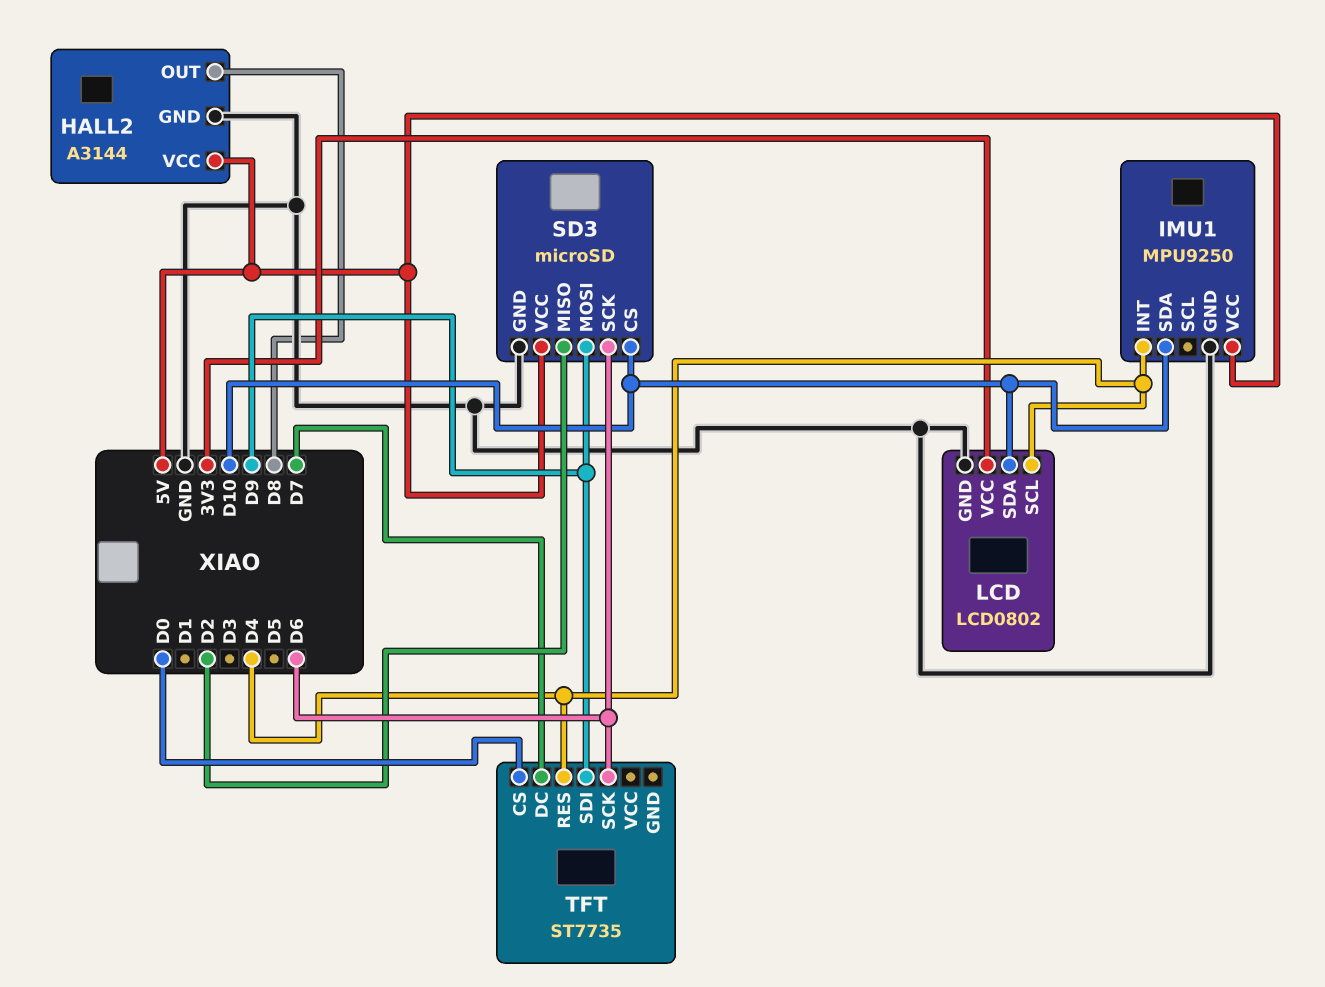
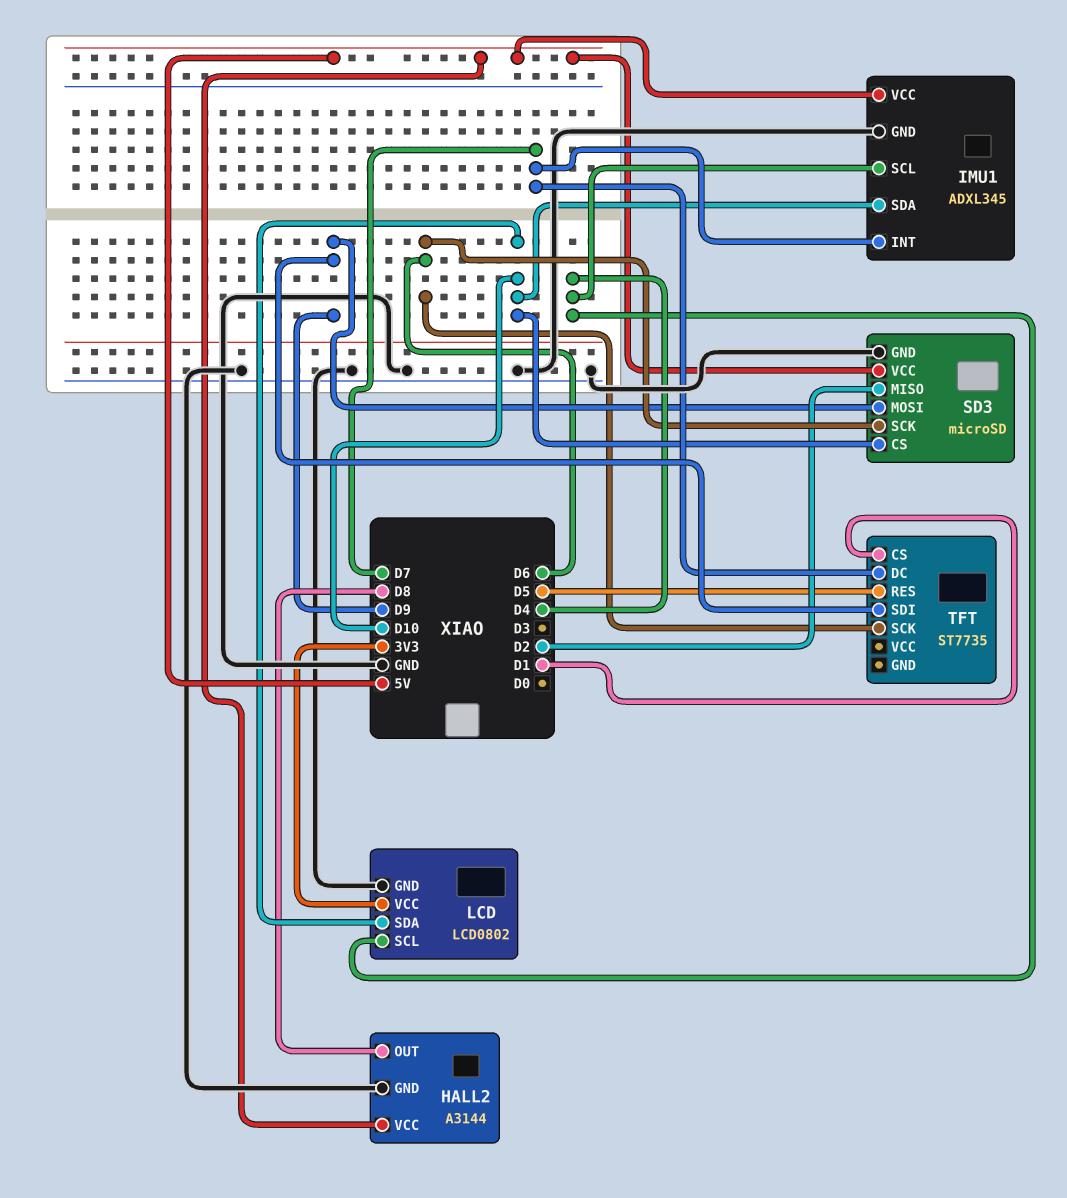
IMU1: MPU9250 -> ADXL345
IMU1 pin INT: D4 -> D7
IMU1 pin SCL: none -> D4
TFT pin CS: D0 -> D1
TFT pin RES: D4 -> D5

